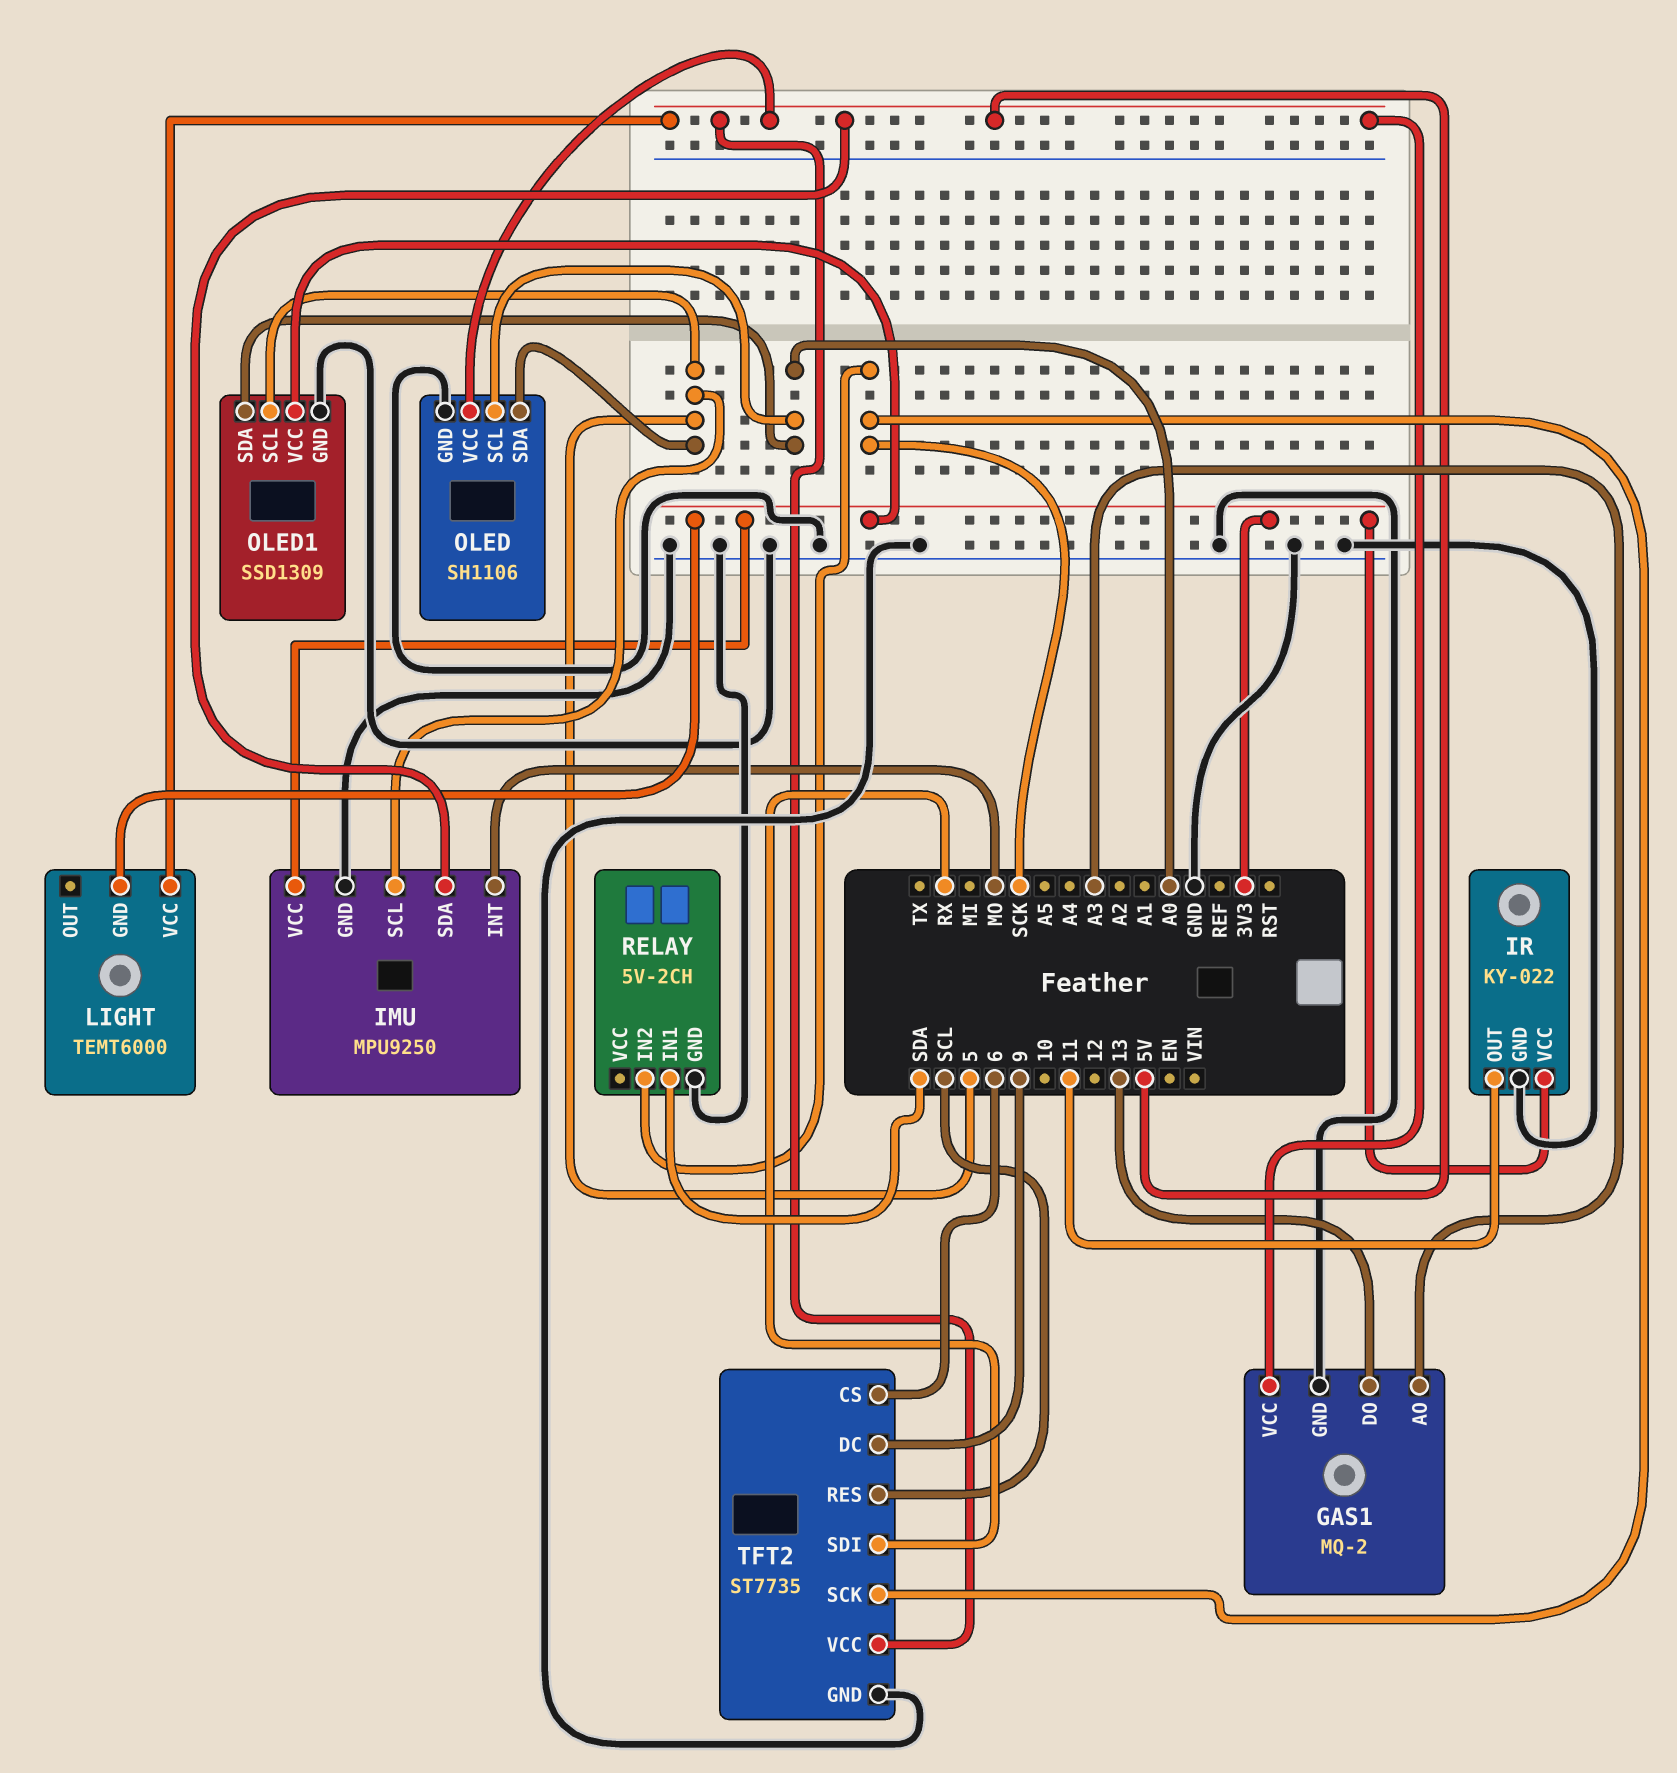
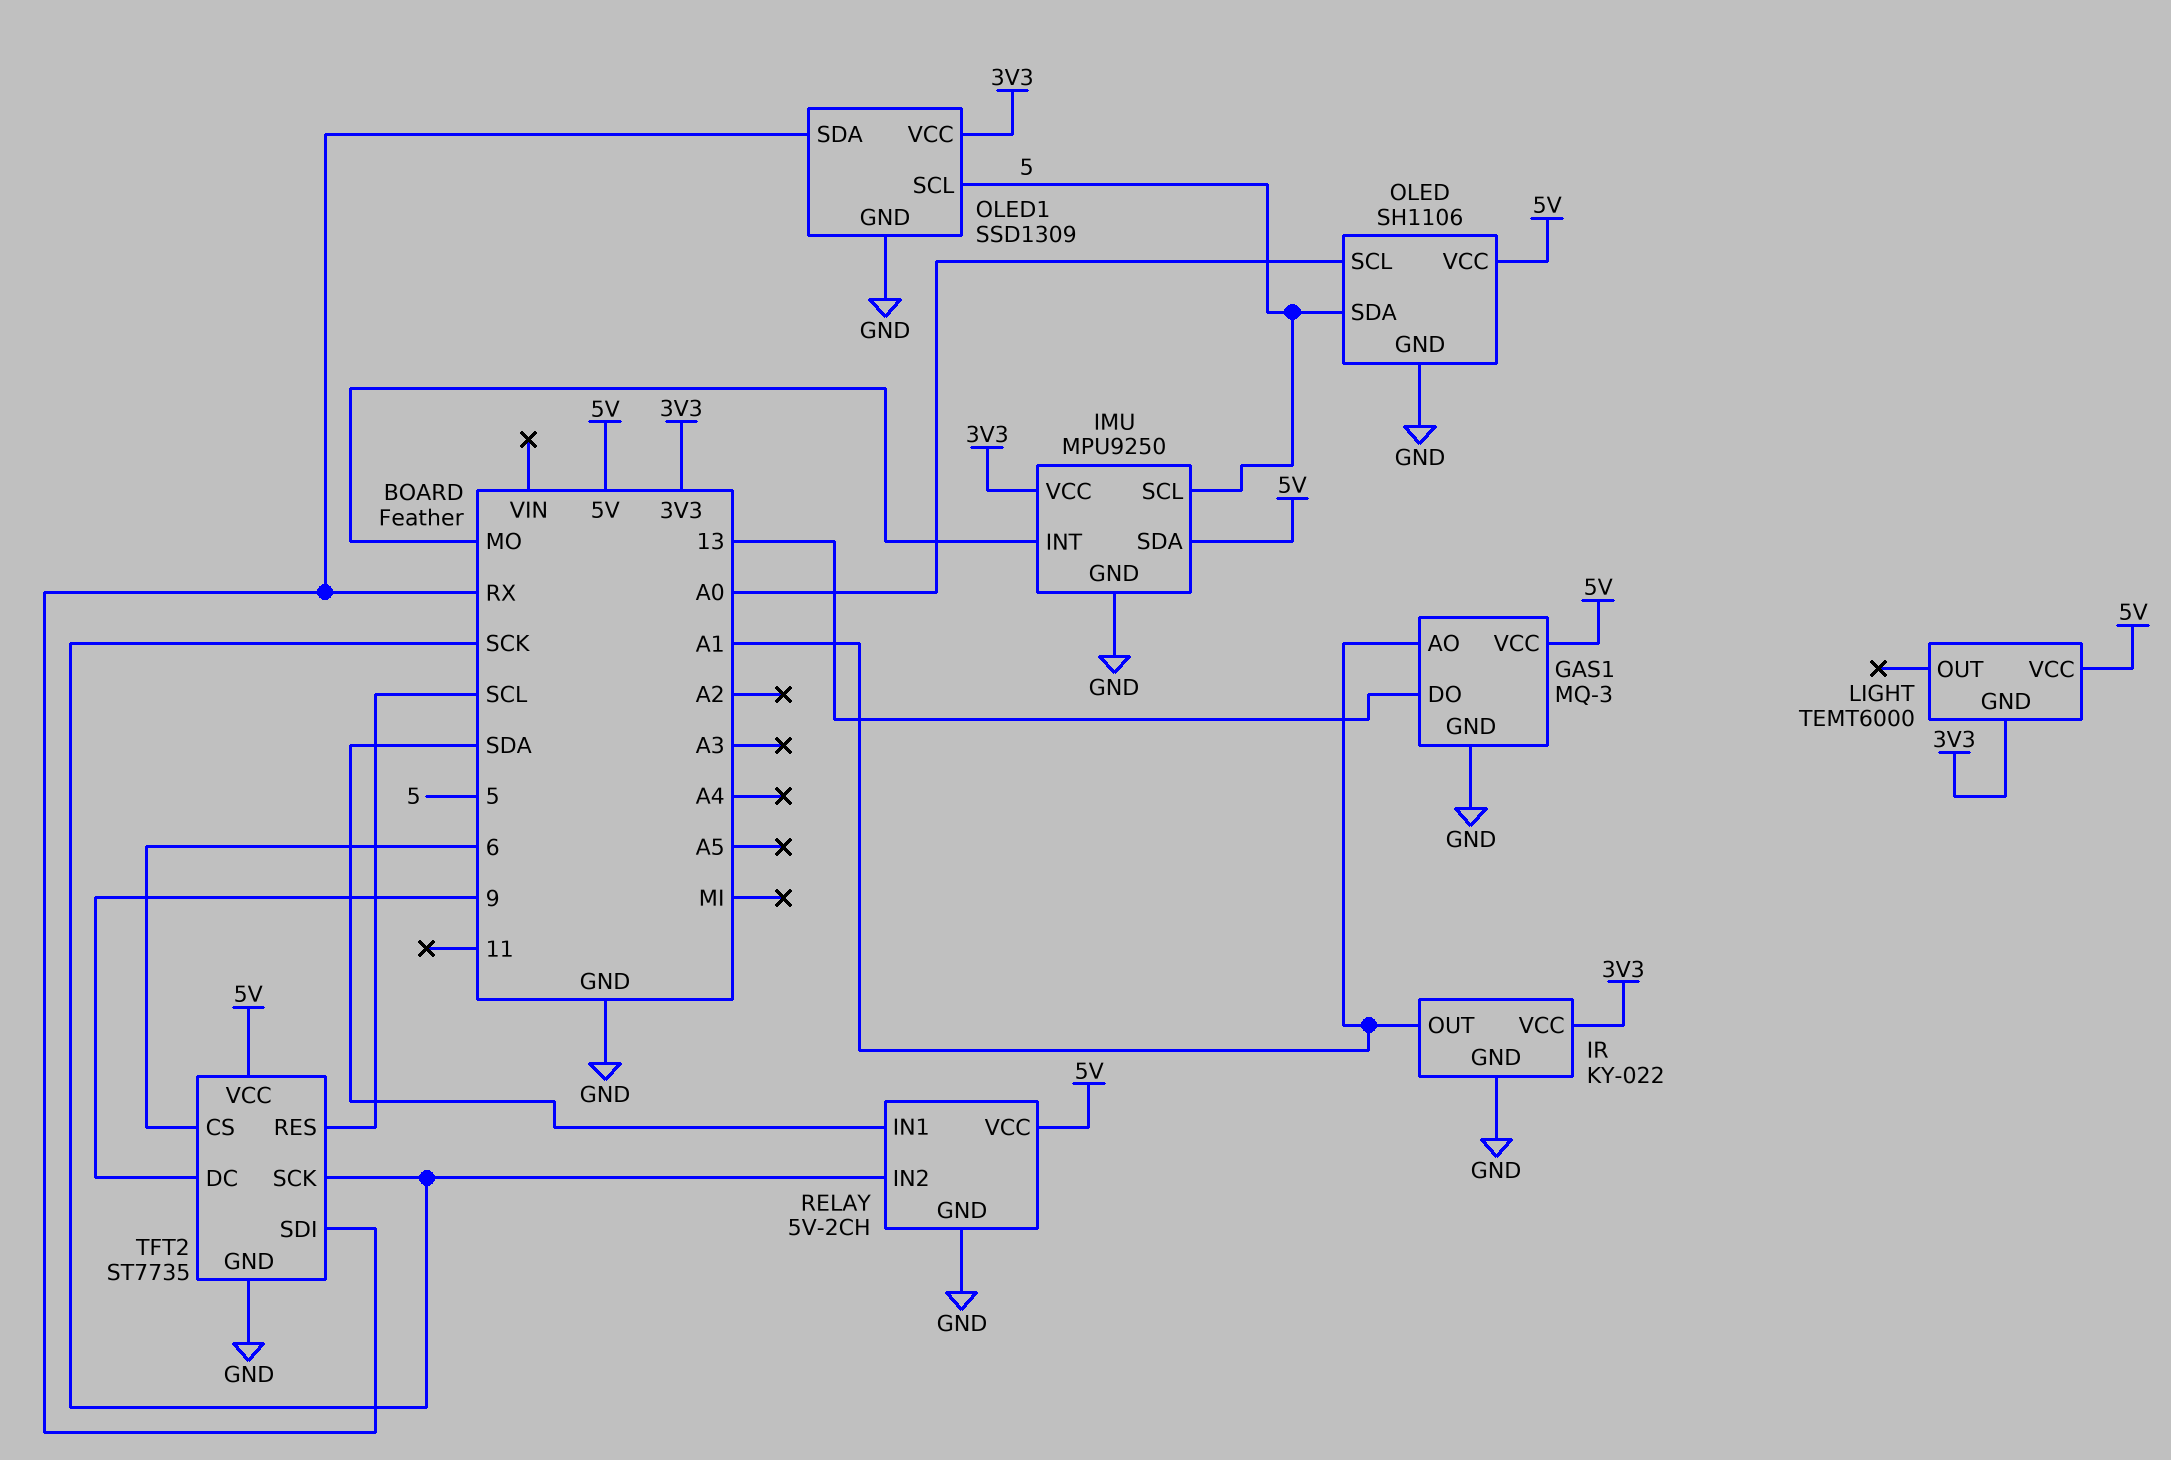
GAS1: MQ-2 -> MQ-3
GAS1 pin AO: A3 -> A1
IR pin OUT: 11 -> A1
OLED1 pin SDA: A0 -> RX
RELAY pin VCC: none -> 5V

